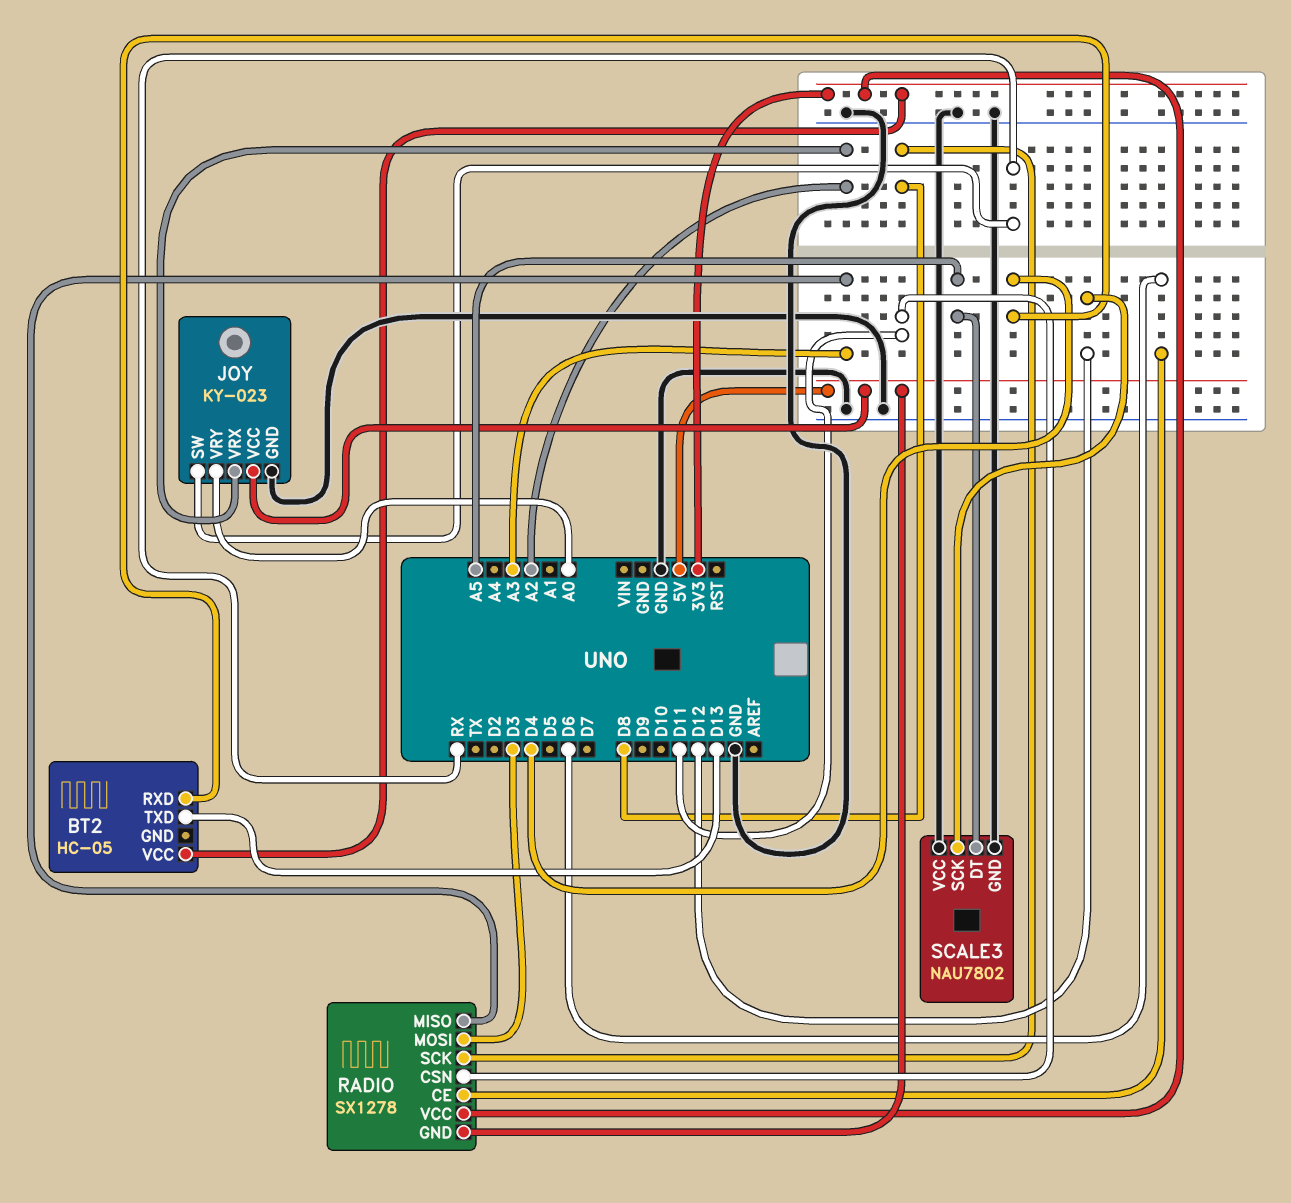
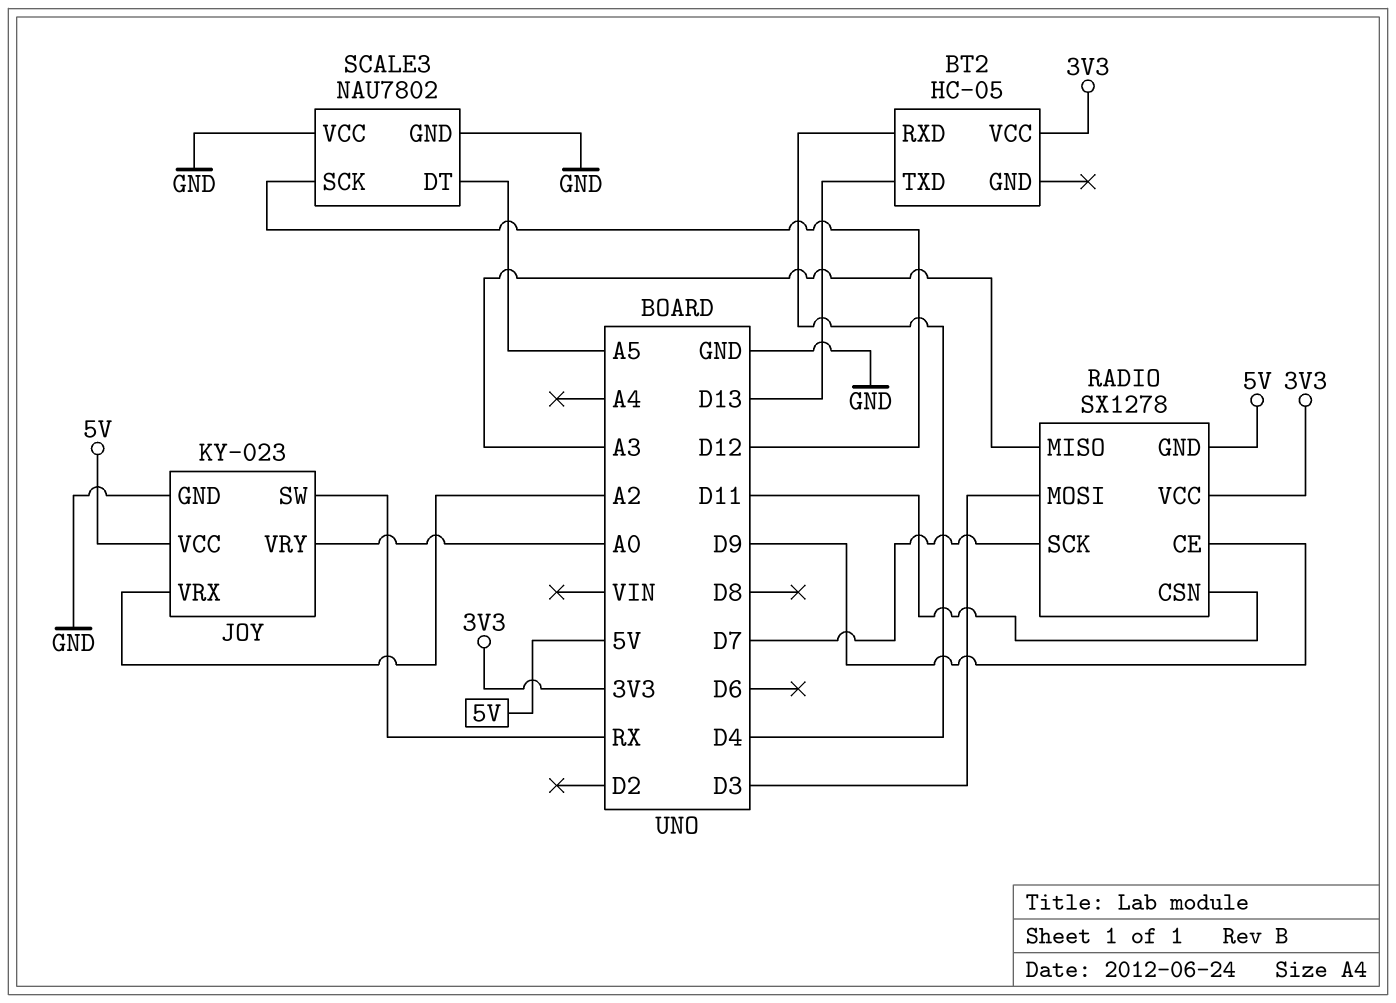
RADIO pin CE: D6 -> D9
RADIO pin SCK: D8 -> D7

